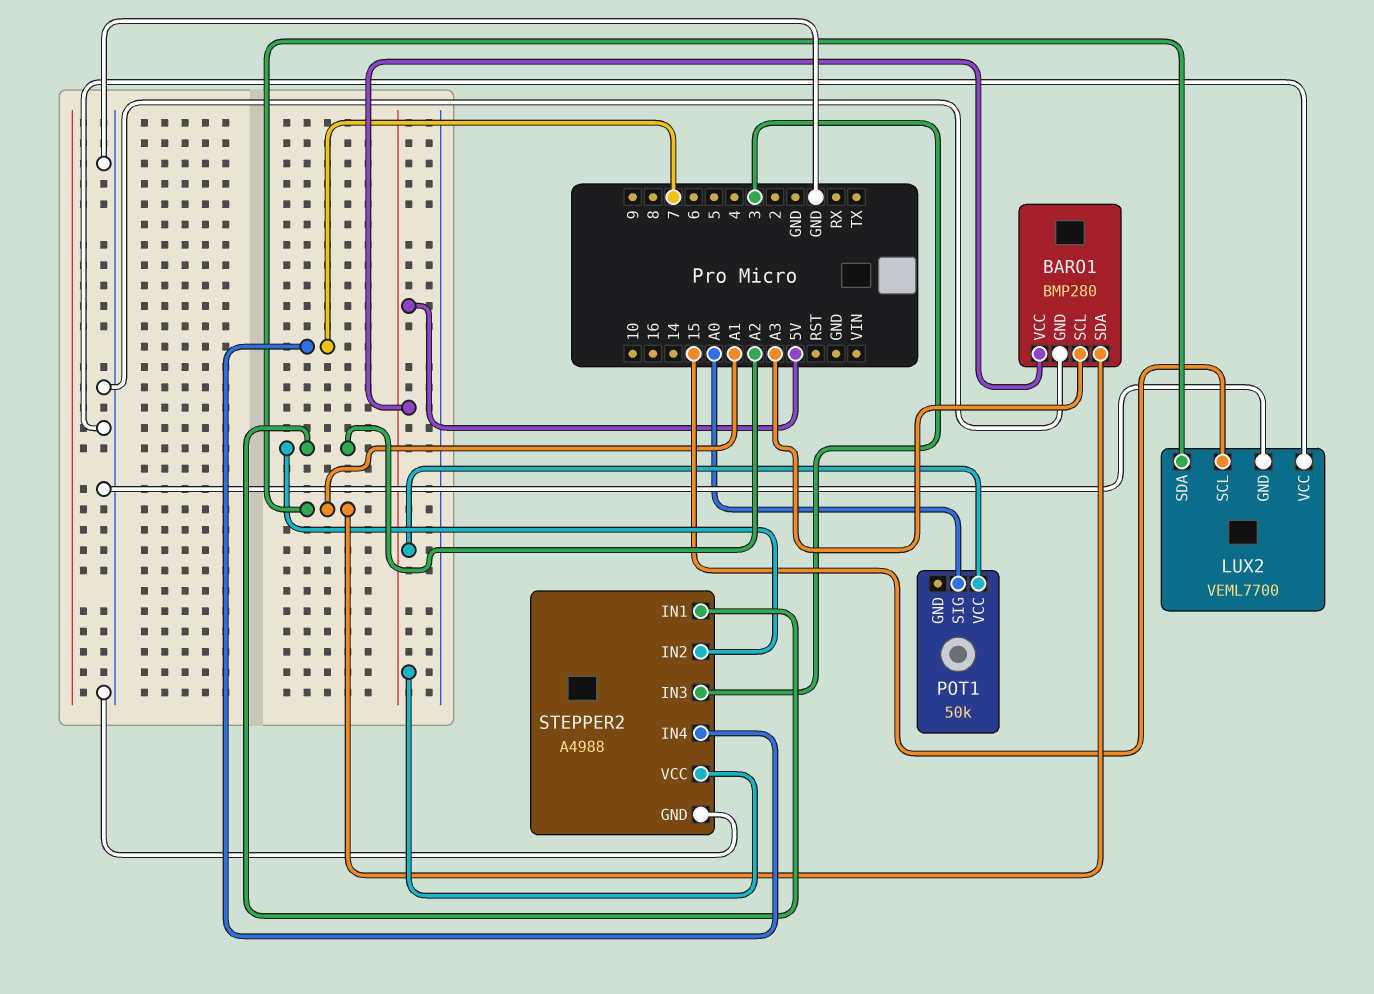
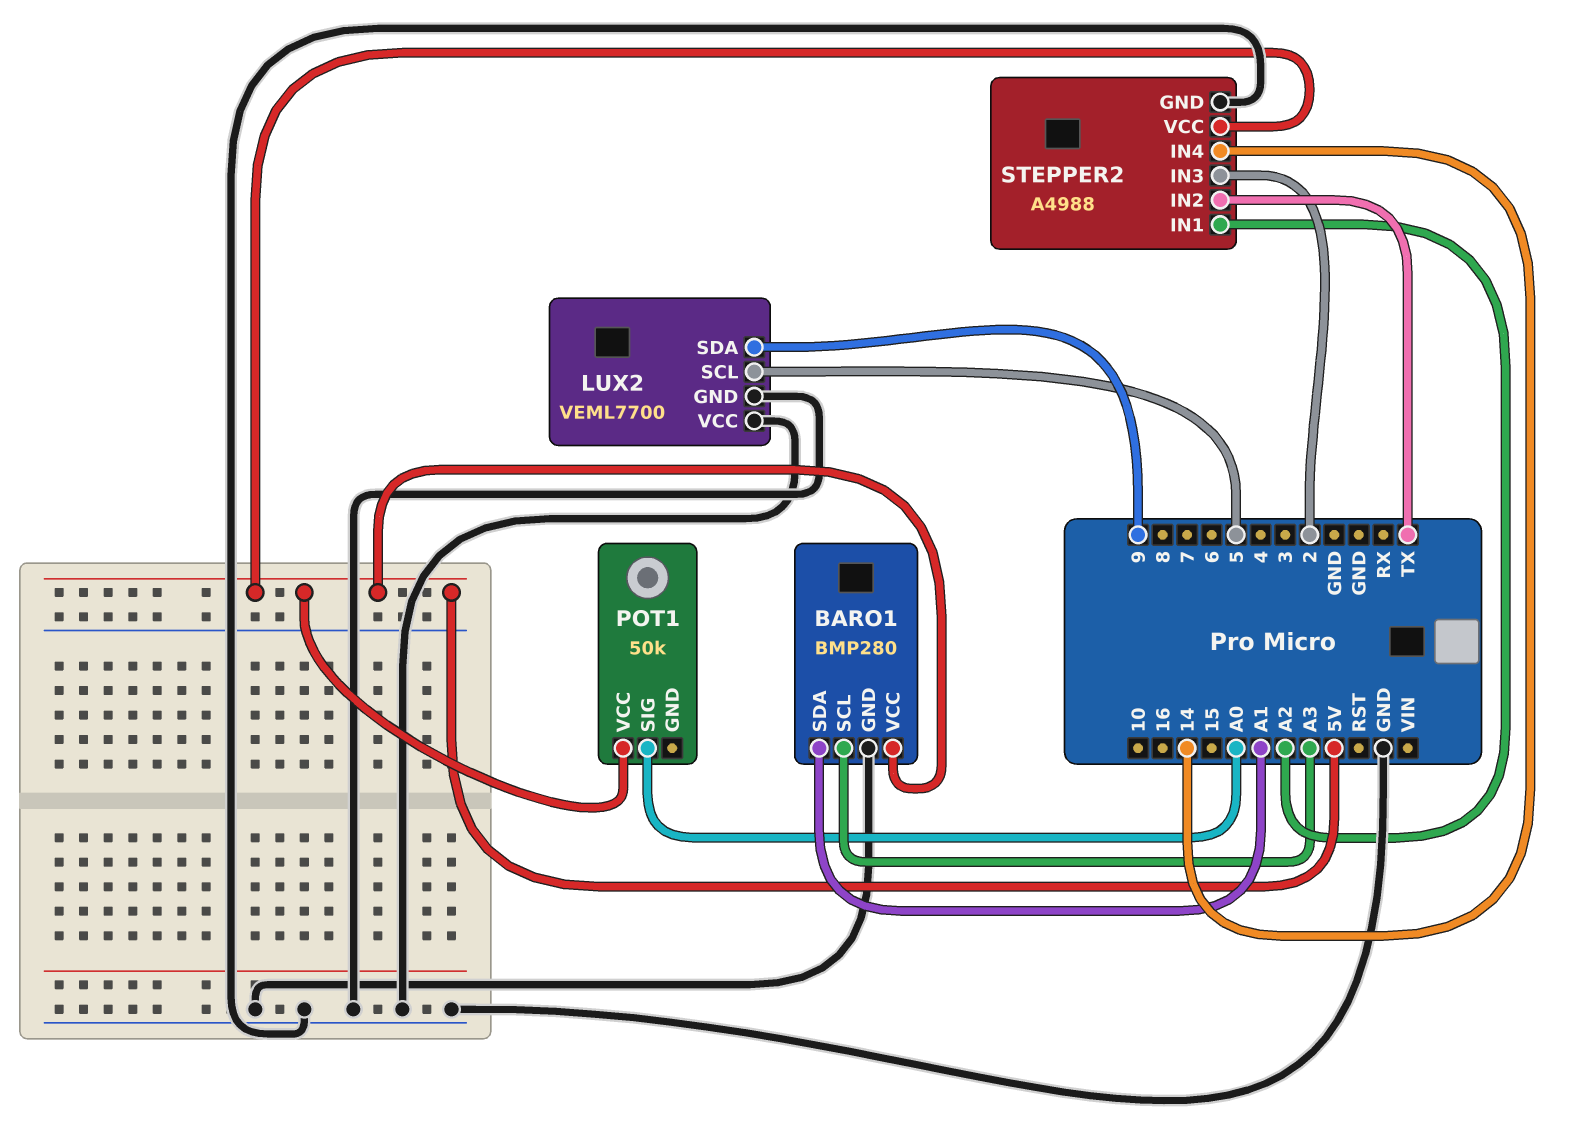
LUX2 pin SCL: 15 -> 5
LUX2 pin SDA: A1 -> 9
STEPPER2 pin IN2: A2 -> TX
STEPPER2 pin IN3: 3 -> 2
STEPPER2 pin IN4: 7 -> 14

